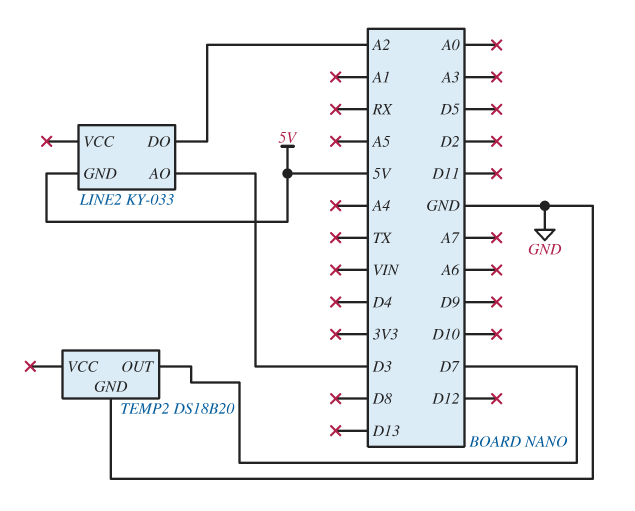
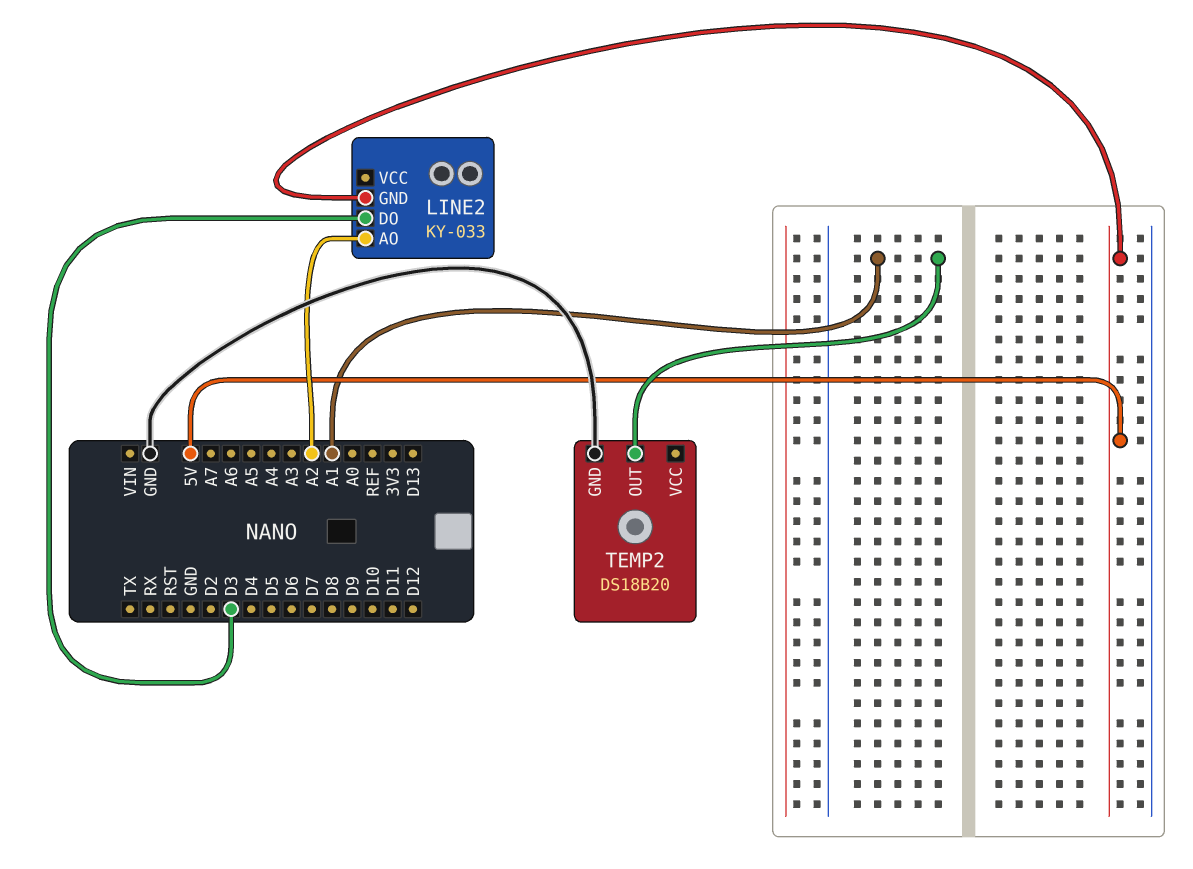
LINE2 pin AO: D3 -> A2
LINE2 pin DO: A2 -> D3
TEMP2 pin OUT: D7 -> A1

